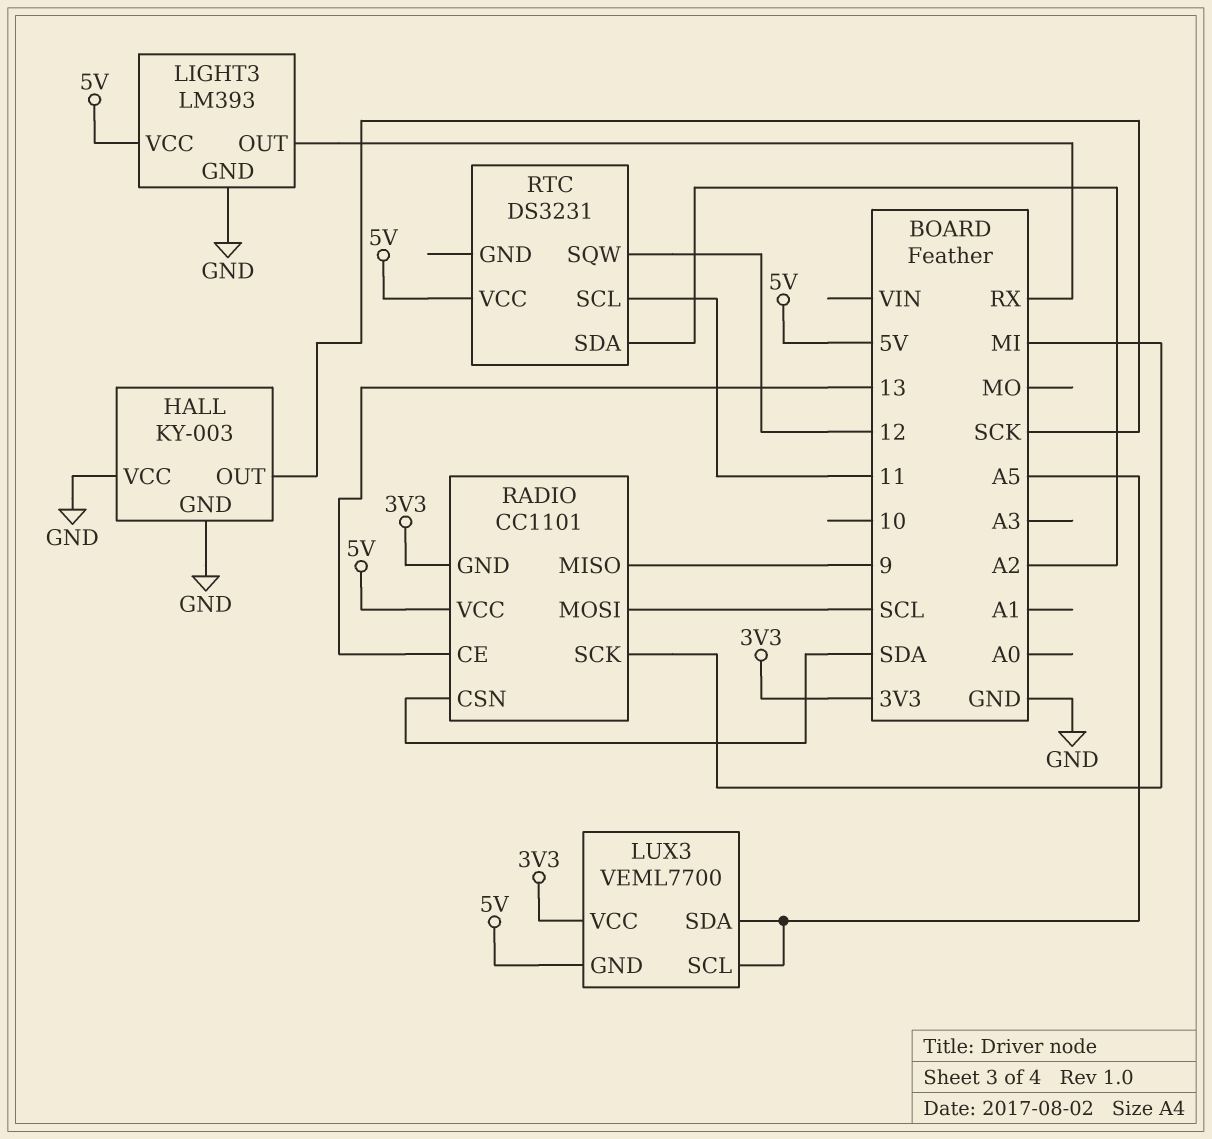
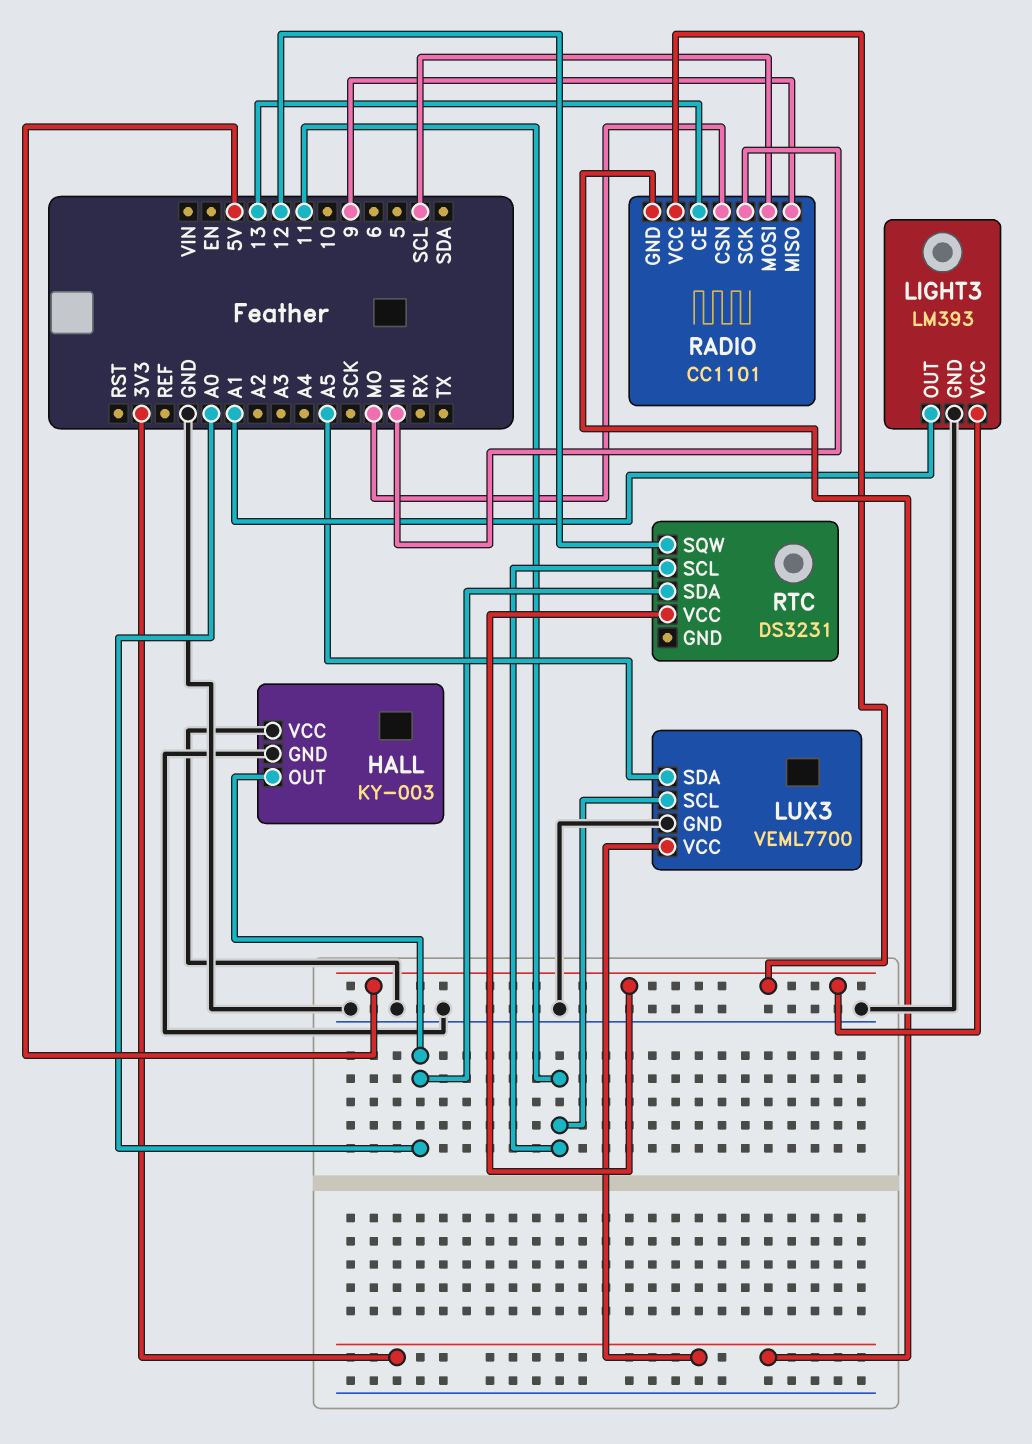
HALL pin OUT: SCK -> A0
LIGHT3 pin OUT: RX -> A1
LUX3 pin GND: 5V -> GND
LUX3 pin SCL: A5 -> 11
RADIO pin CSN: SDA -> MO
RTC pin SDA: A2 -> A0

